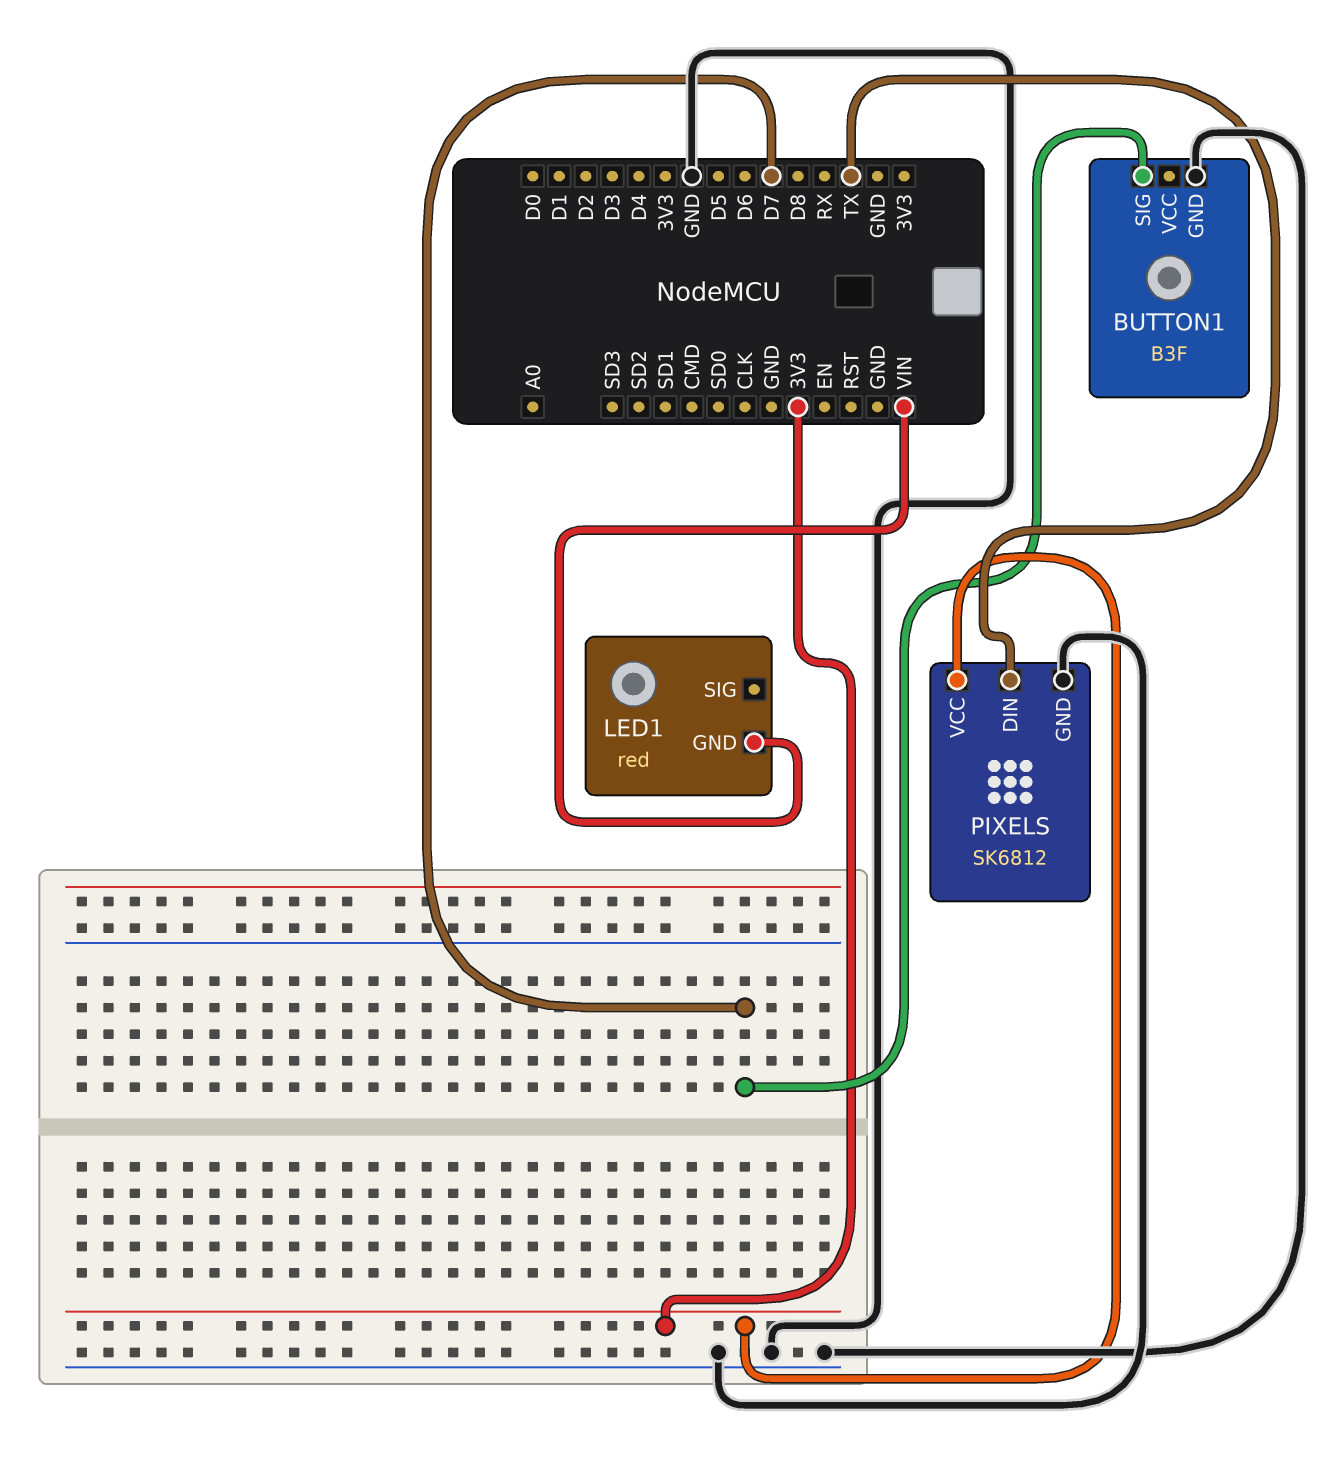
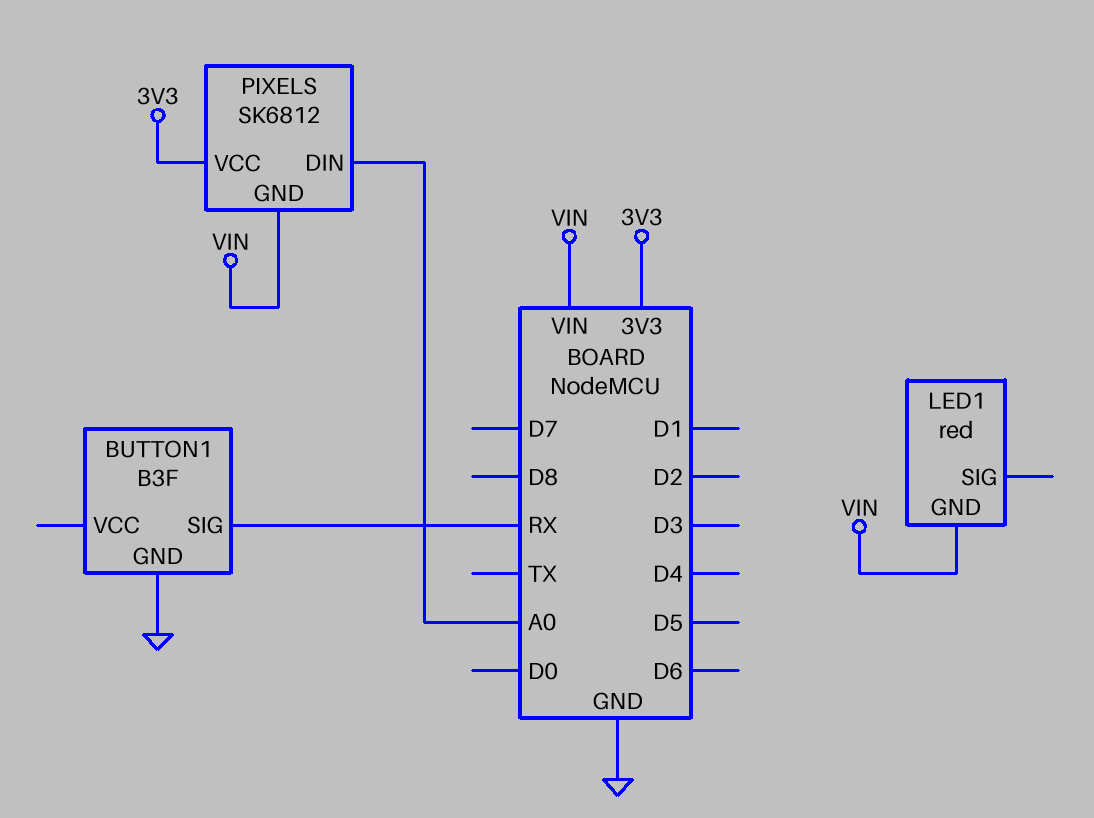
BUTTON1 pin SIG: D7 -> RX
PIXELS pin DIN: TX -> A0
PIXELS pin GND: GND -> VIN

